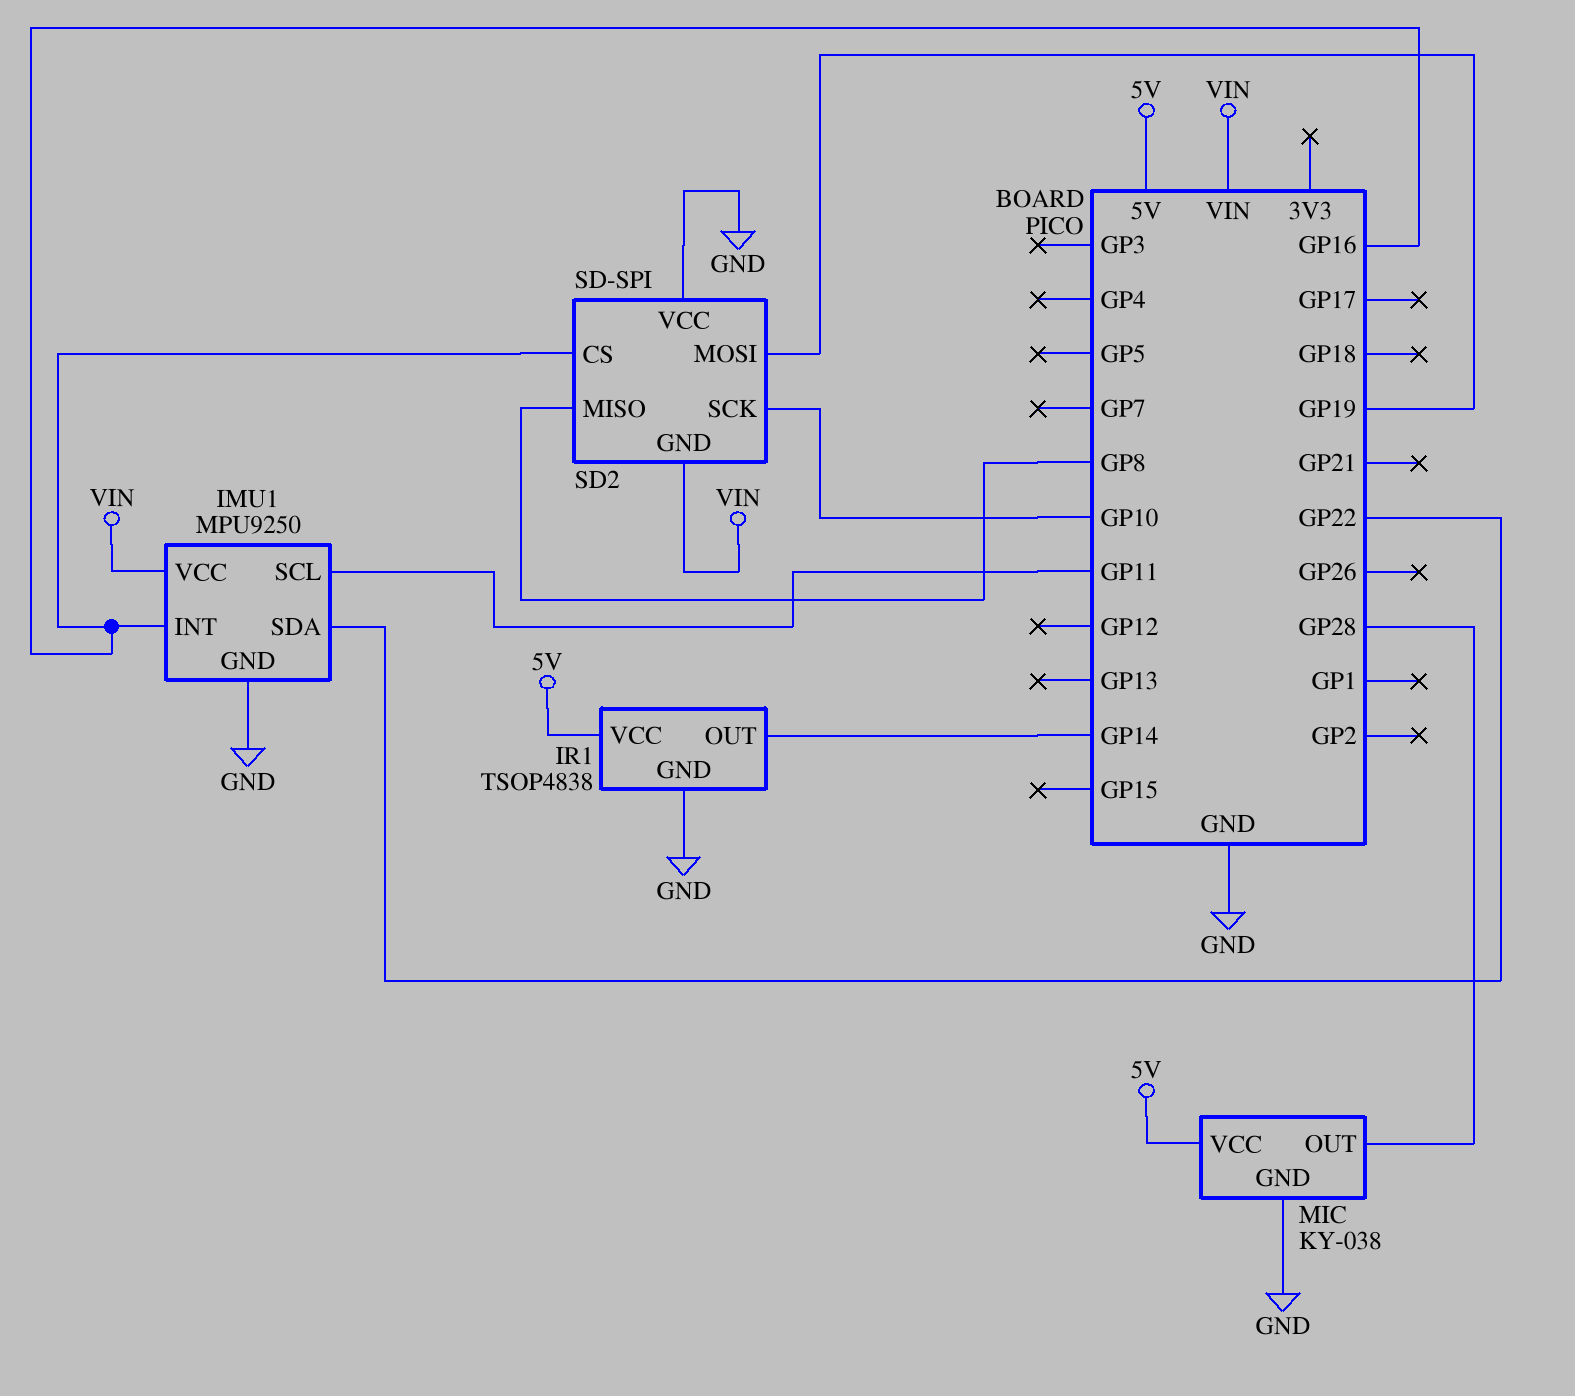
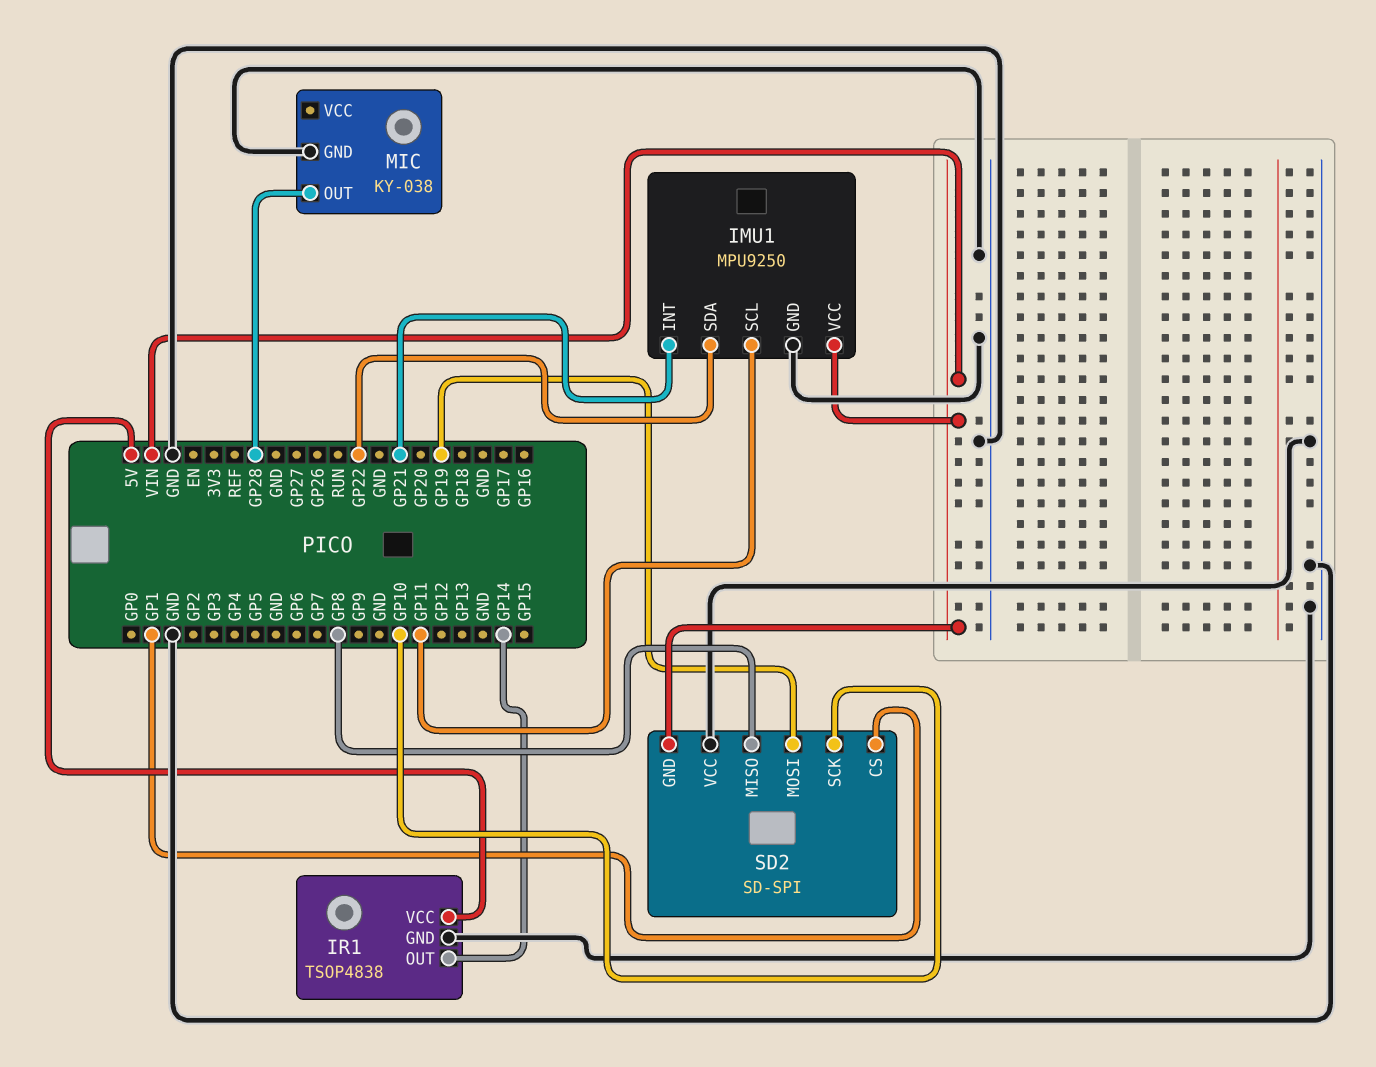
IMU1 pin INT: GP16 -> GP21
MIC pin VCC: 5V -> none
SD2 pin CS: GP16 -> GP1

